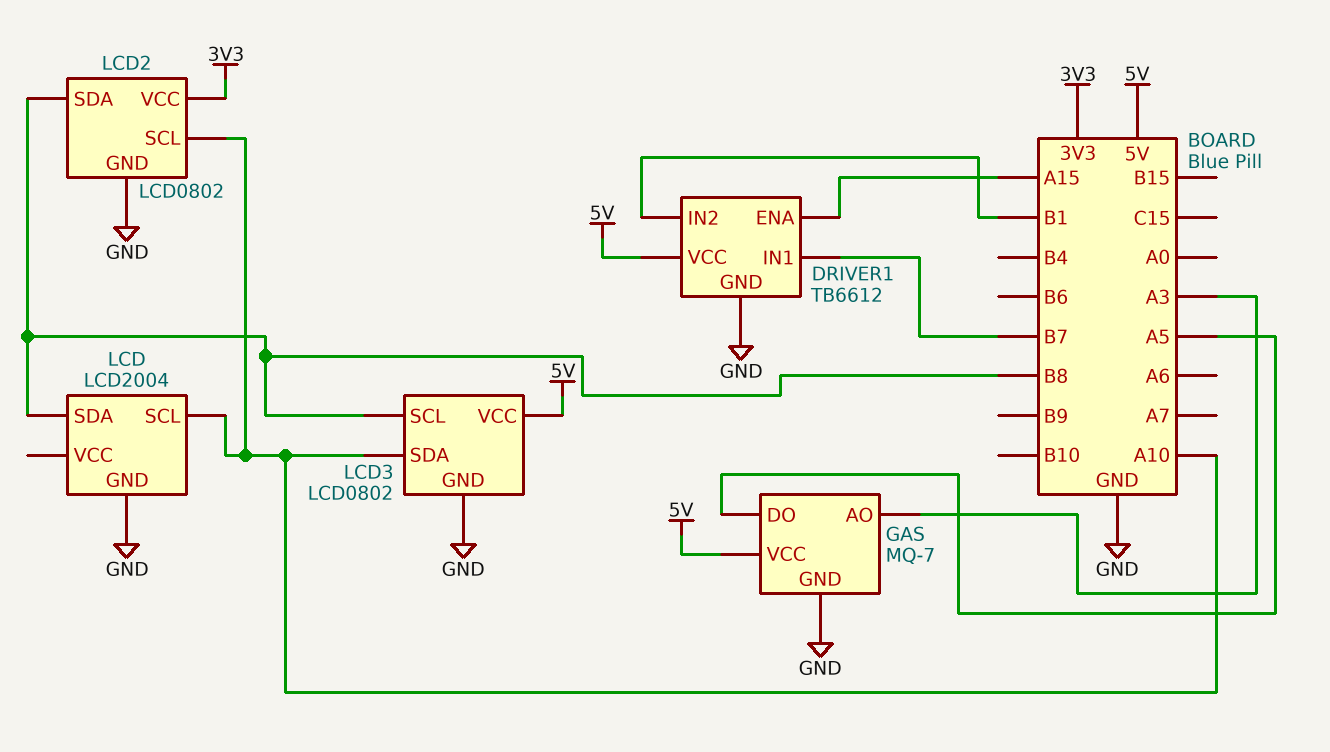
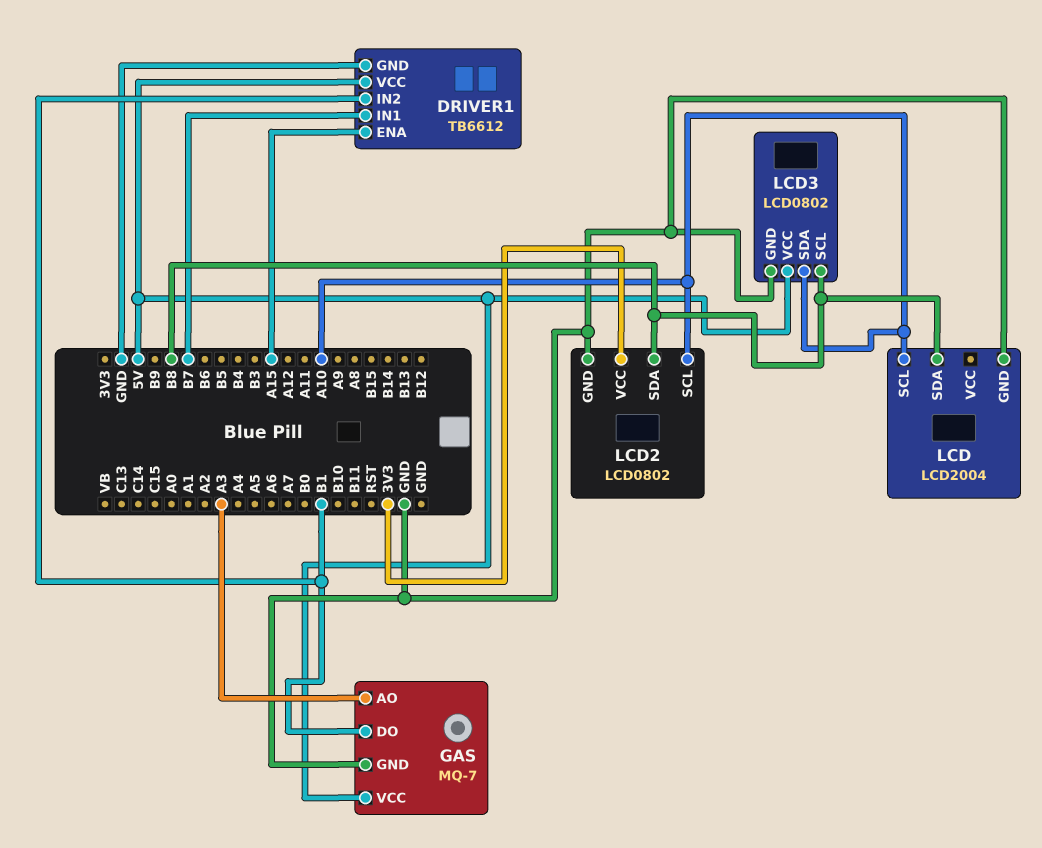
GAS pin DO: A5 -> B1

